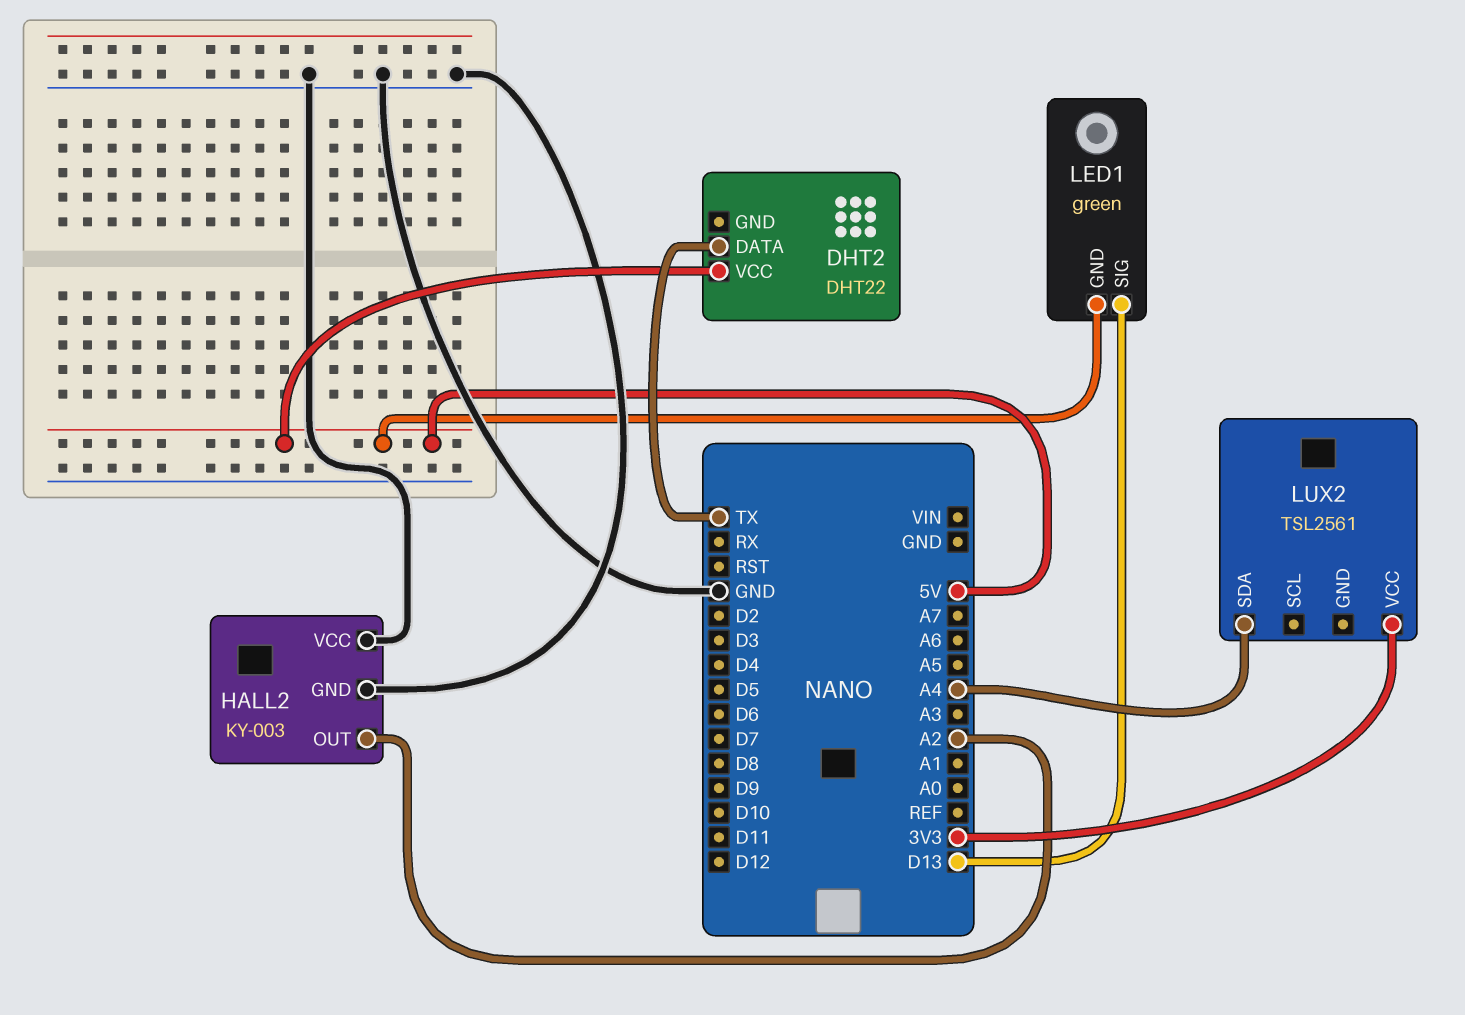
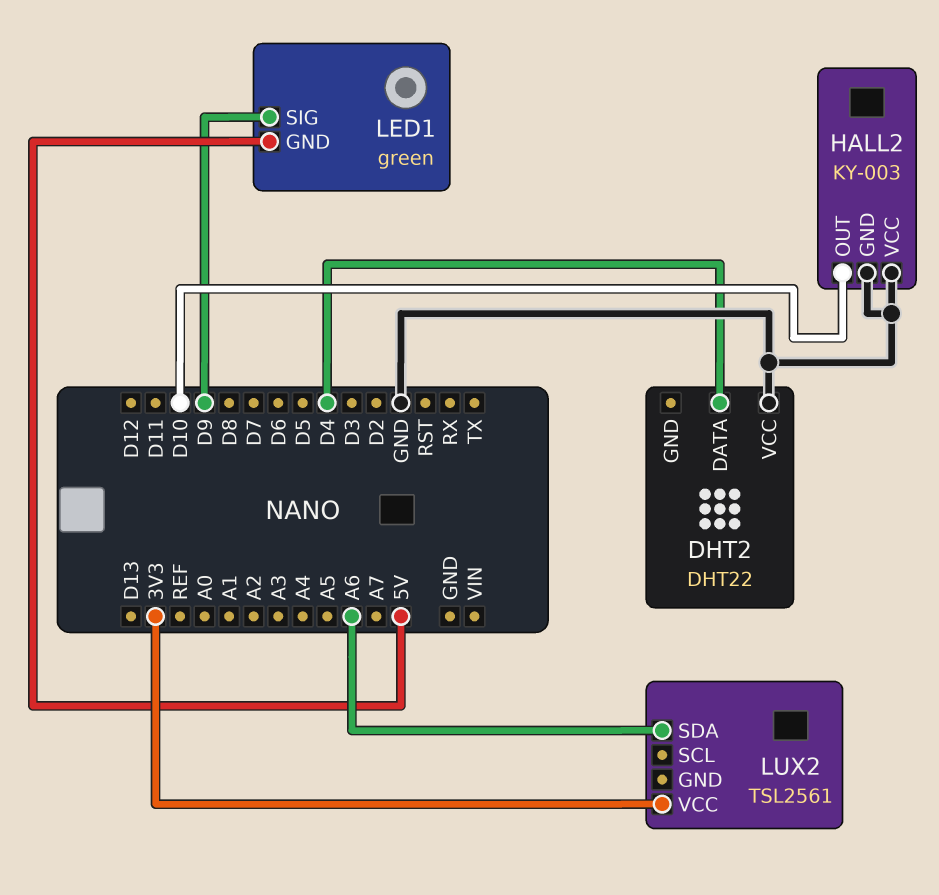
DHT2 pin DATA: TX -> D4
DHT2 pin VCC: 5V -> GND
HALL2 pin OUT: A2 -> D10
LED1 pin SIG: D13 -> D9
LUX2 pin SDA: A4 -> A6

